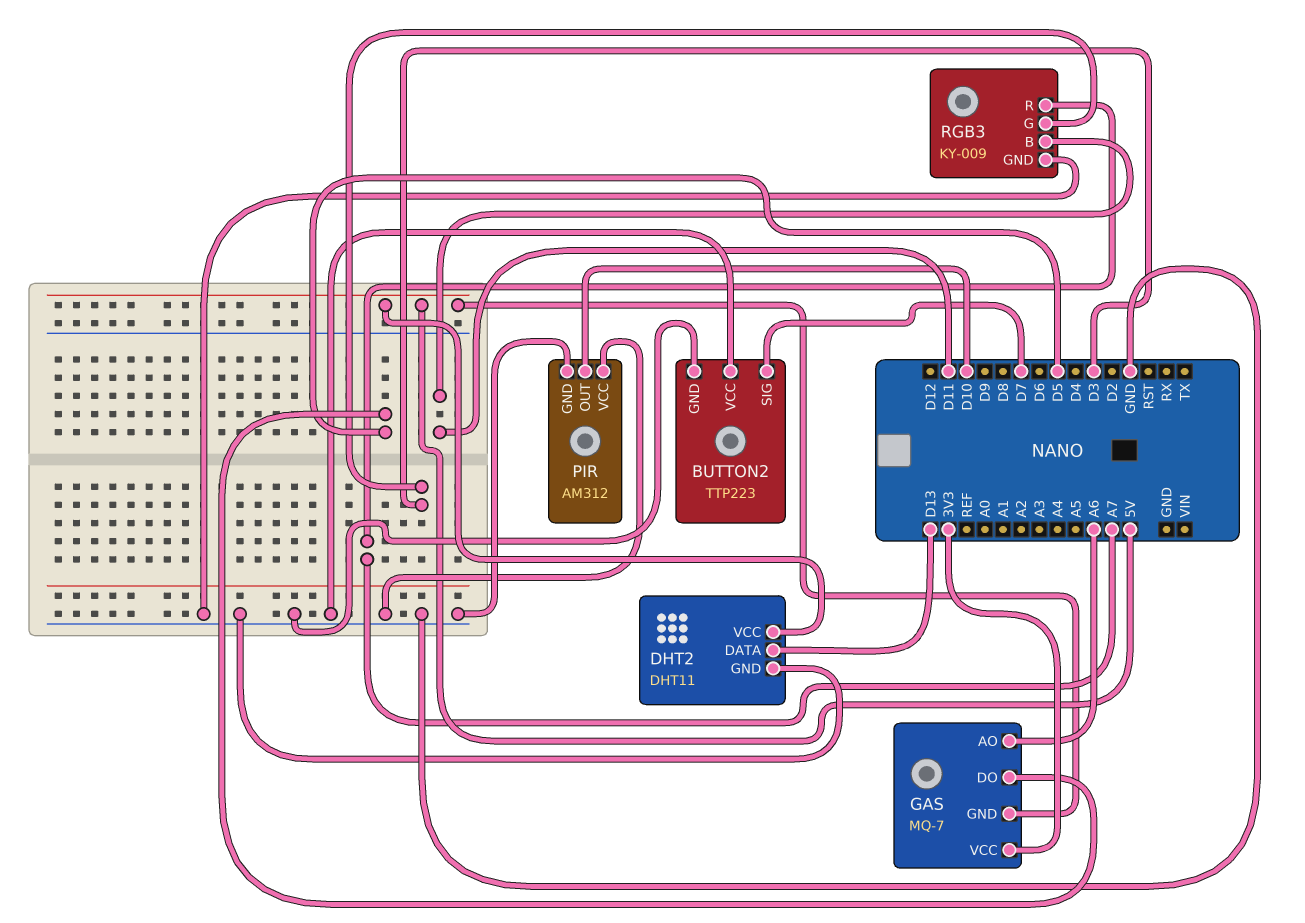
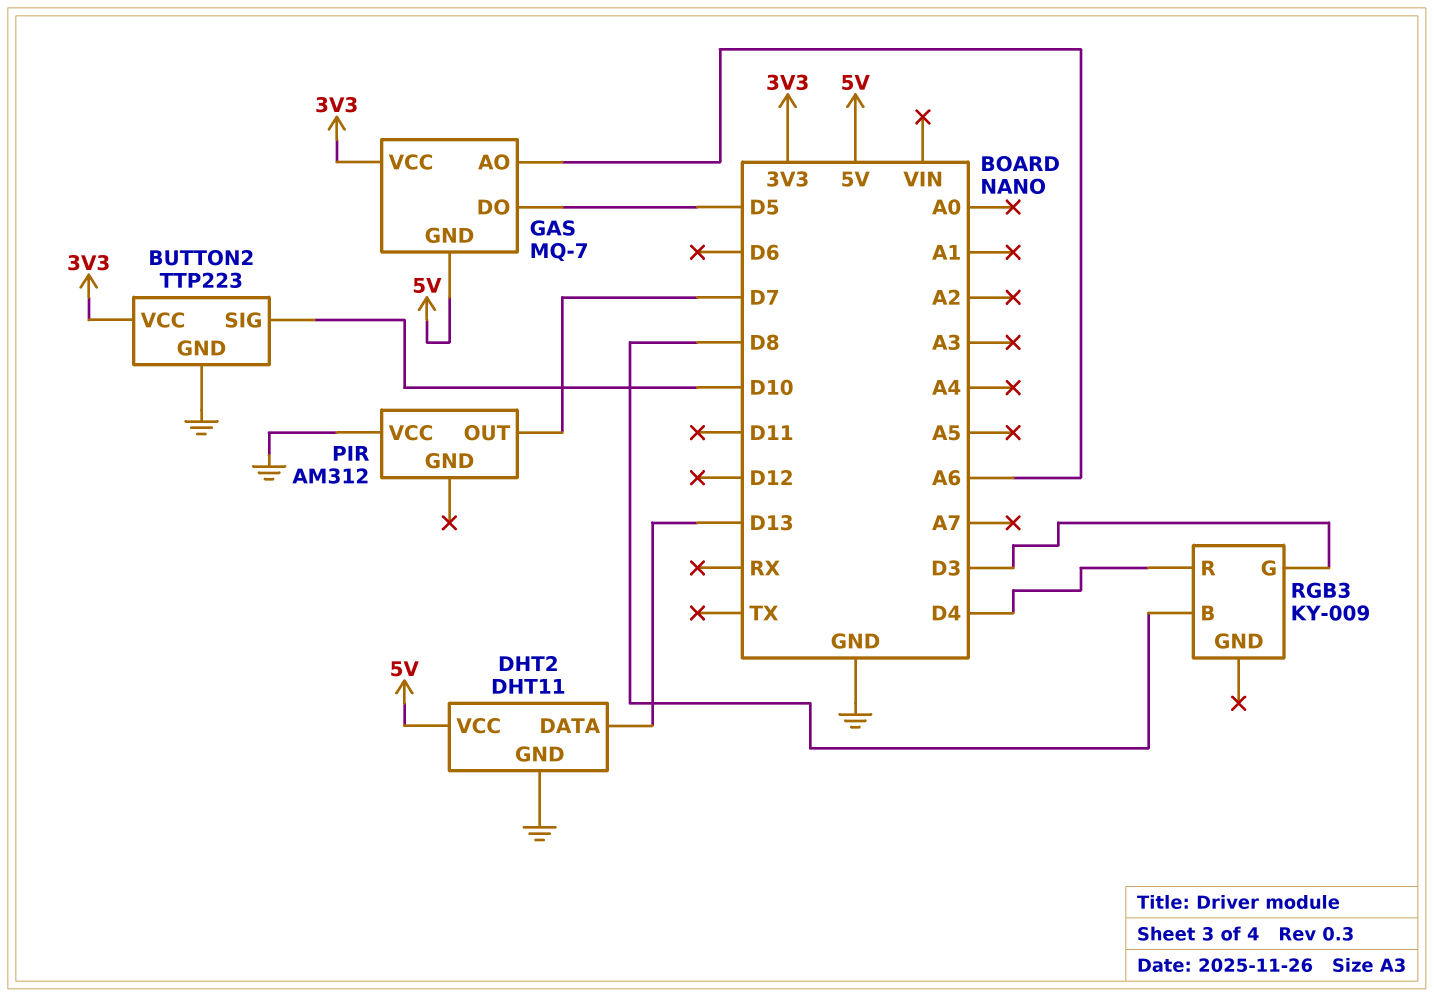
BUTTON2 pin SIG: D7 -> D10
BUTTON2 pin VCC: GND -> 3V3
PIR pin GND: GND -> none
PIR pin OUT: D10 -> D7
RGB3 pin B: D11 -> D8
RGB3 pin GND: GND -> none
RGB3 pin R: A7 -> D4

